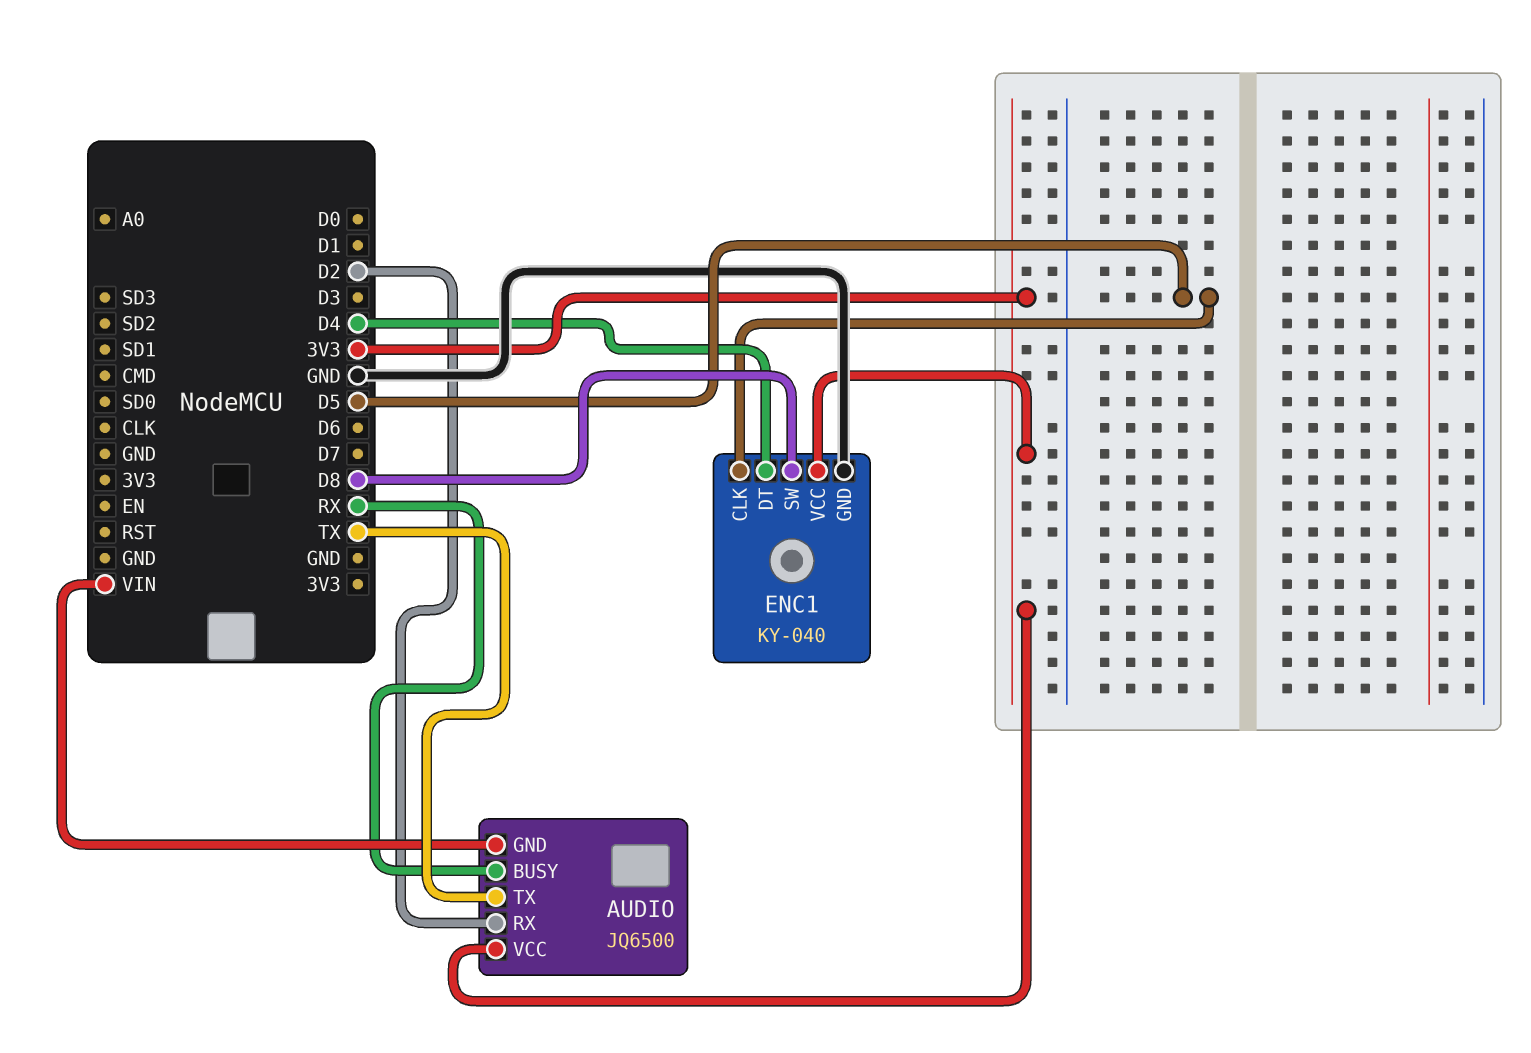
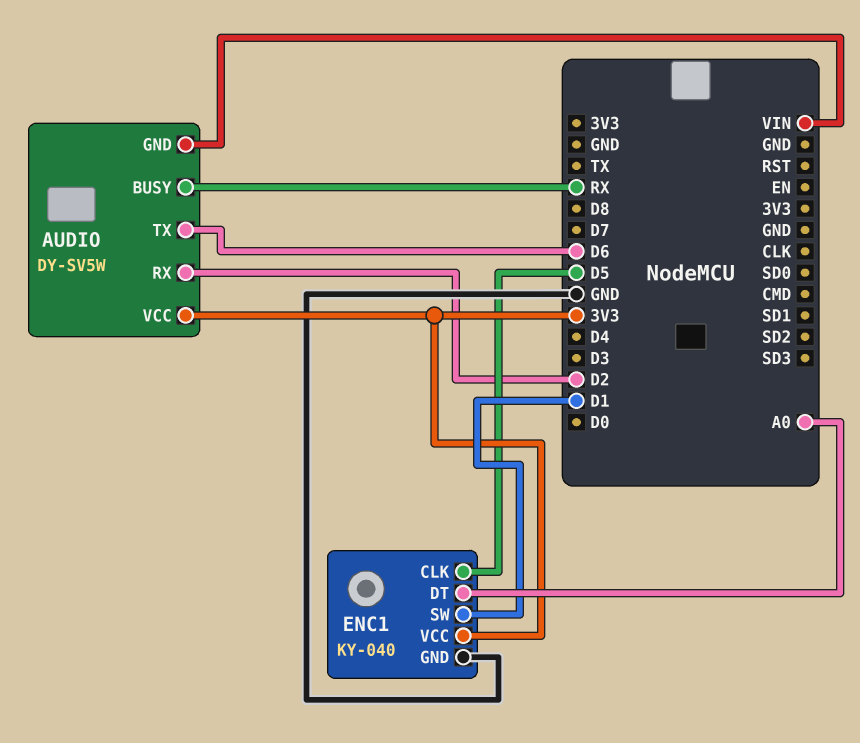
AUDIO: JQ6500 -> DY-SV5W
AUDIO pin TX: TX -> D6
ENC1 pin DT: D4 -> A0
ENC1 pin SW: D8 -> D1

